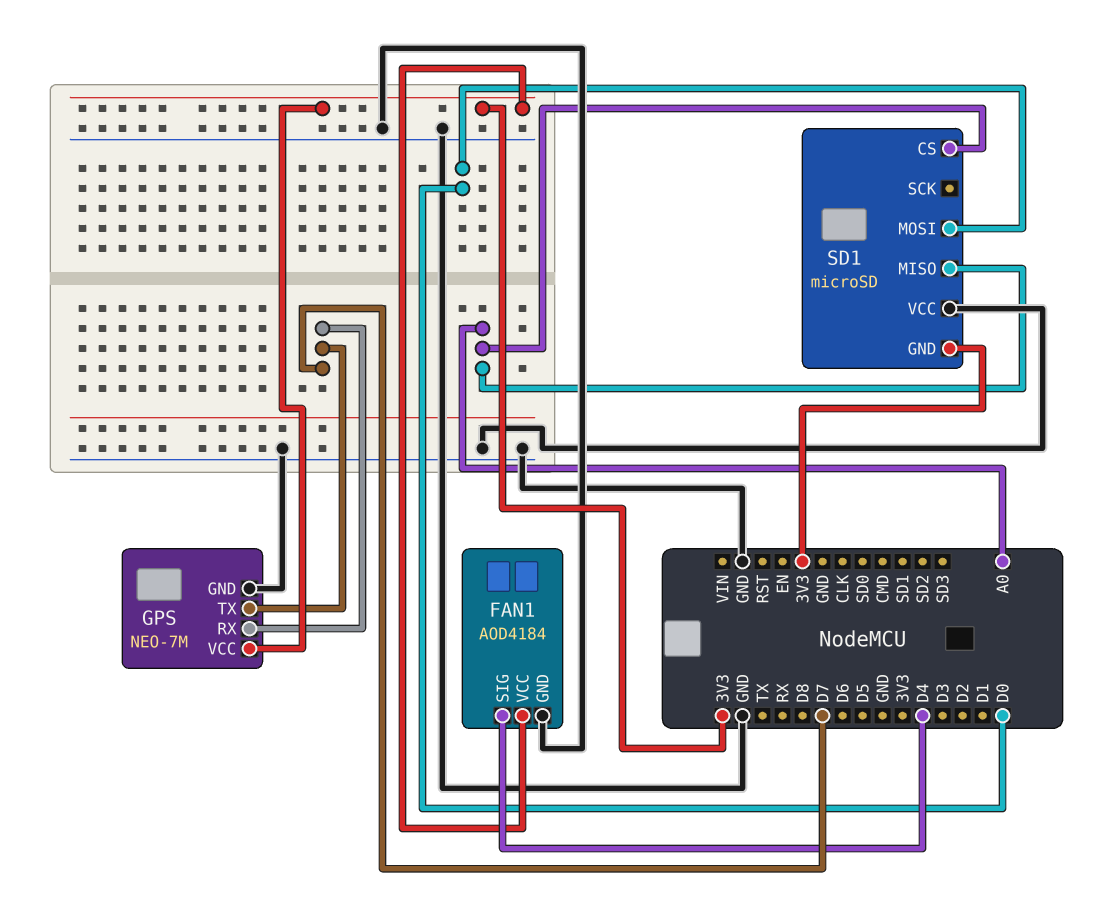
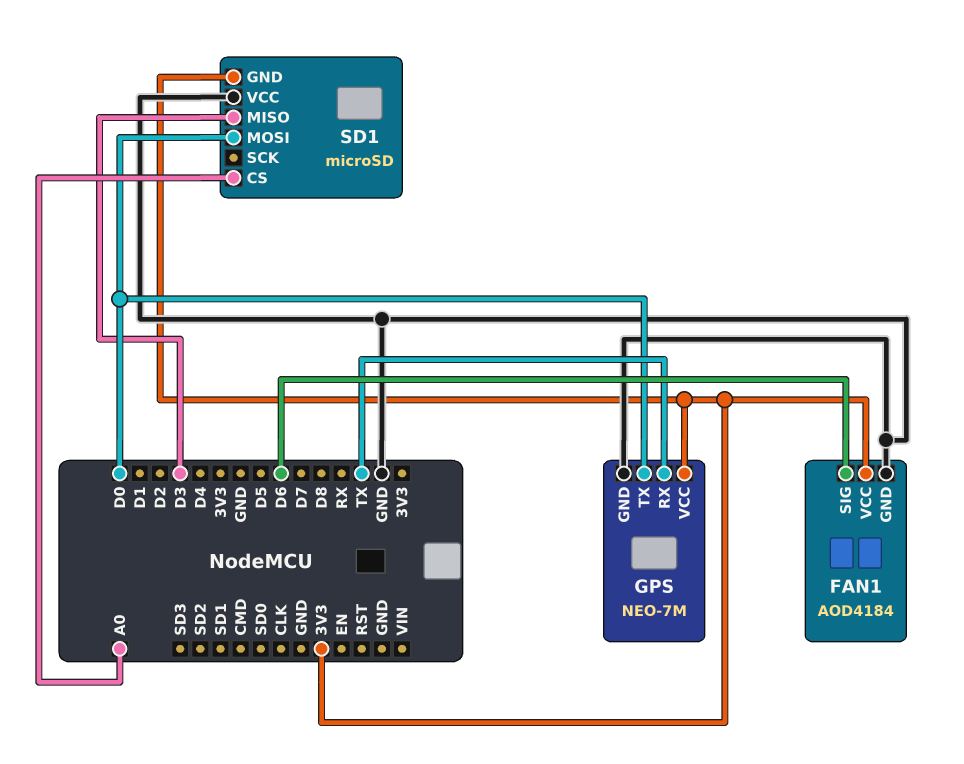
FAN1 pin SIG: D4 -> D6
GPS pin RX: D7 -> TX
GPS pin TX: D7 -> D0
SD1 pin MISO: A0 -> D3

